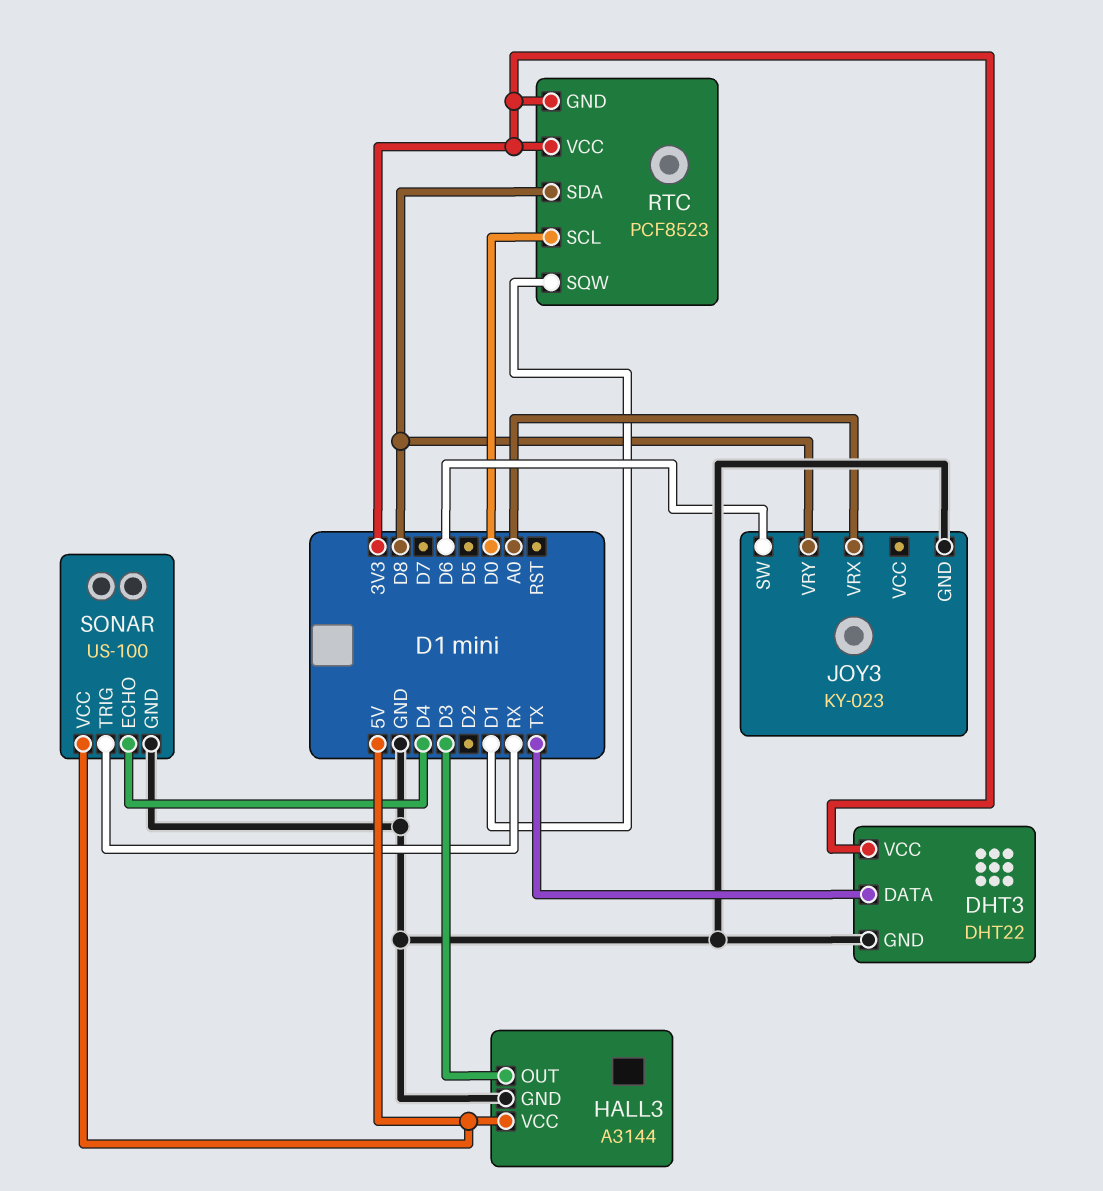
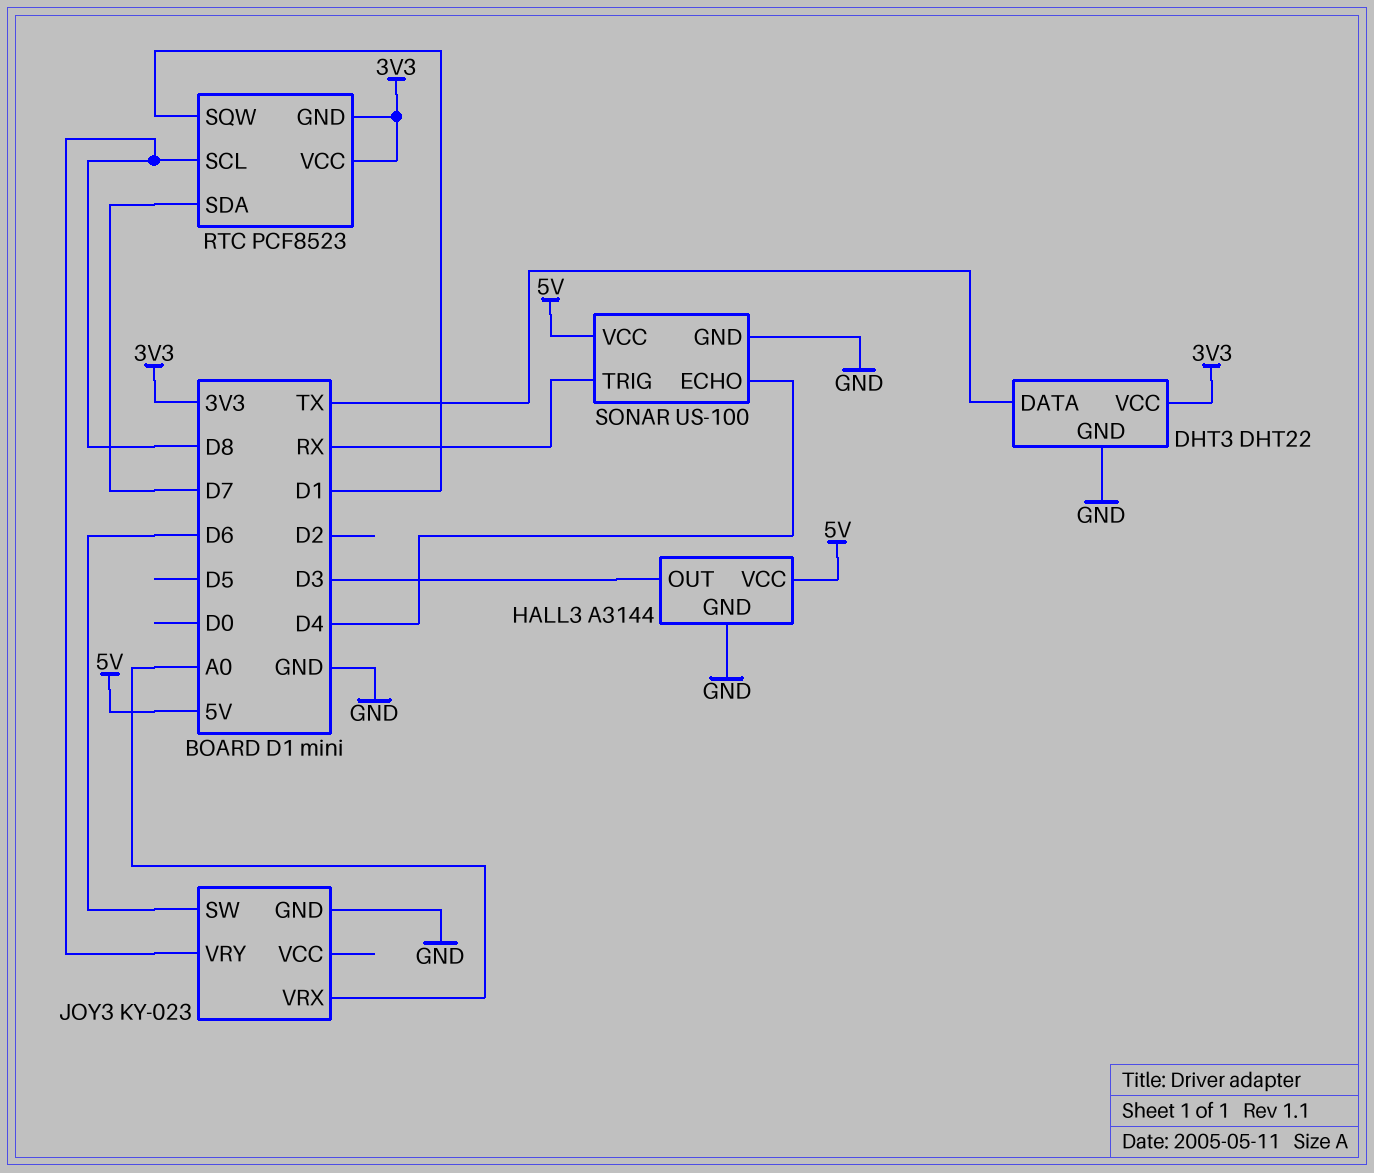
RTC pin SCL: D0 -> D8
RTC pin SDA: D8 -> D7

